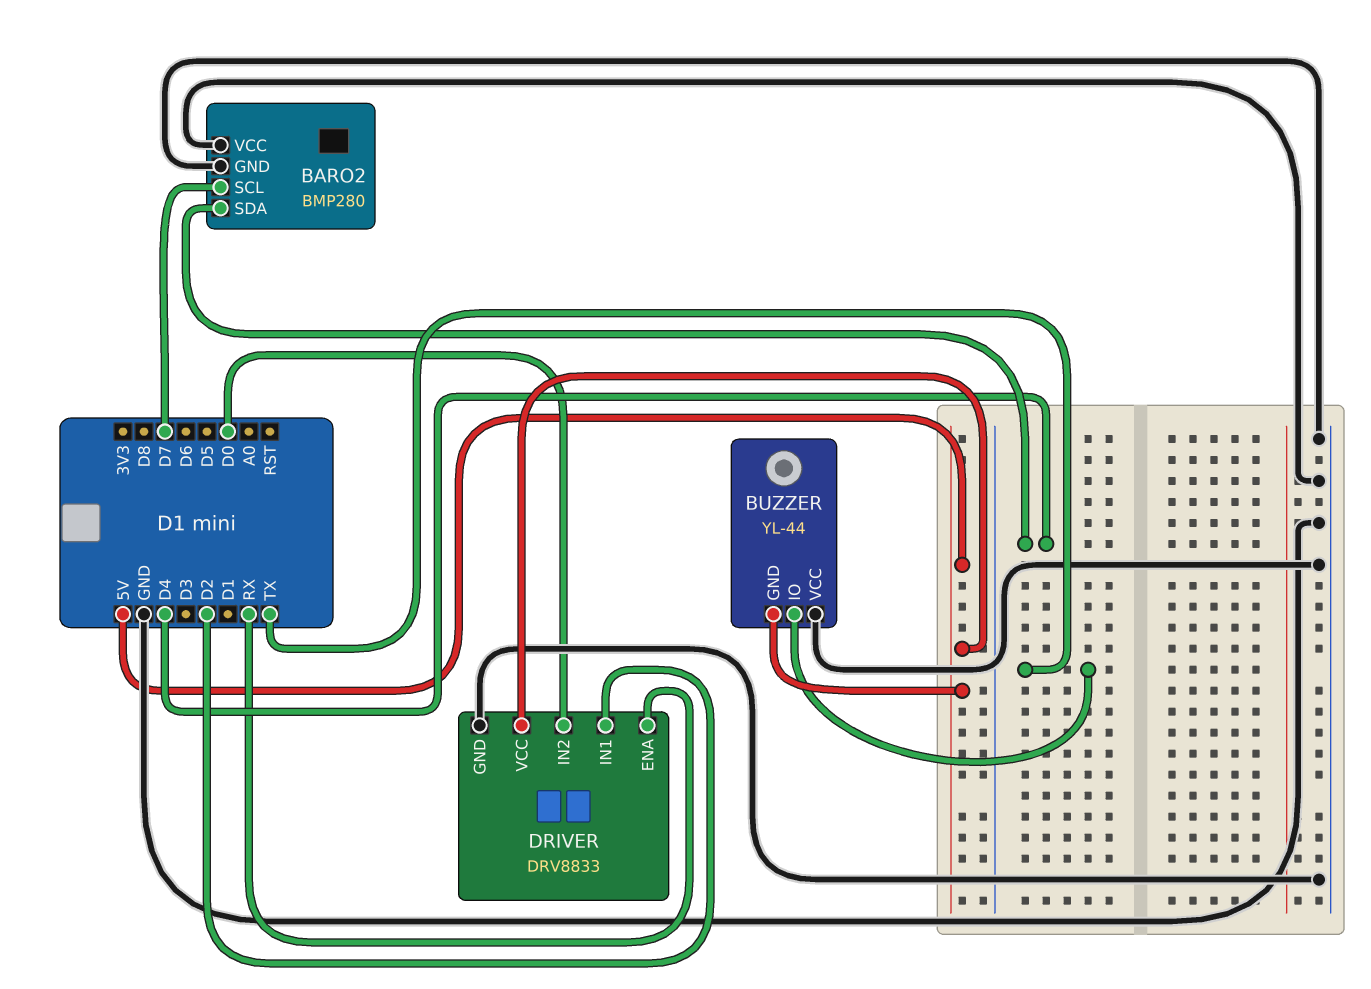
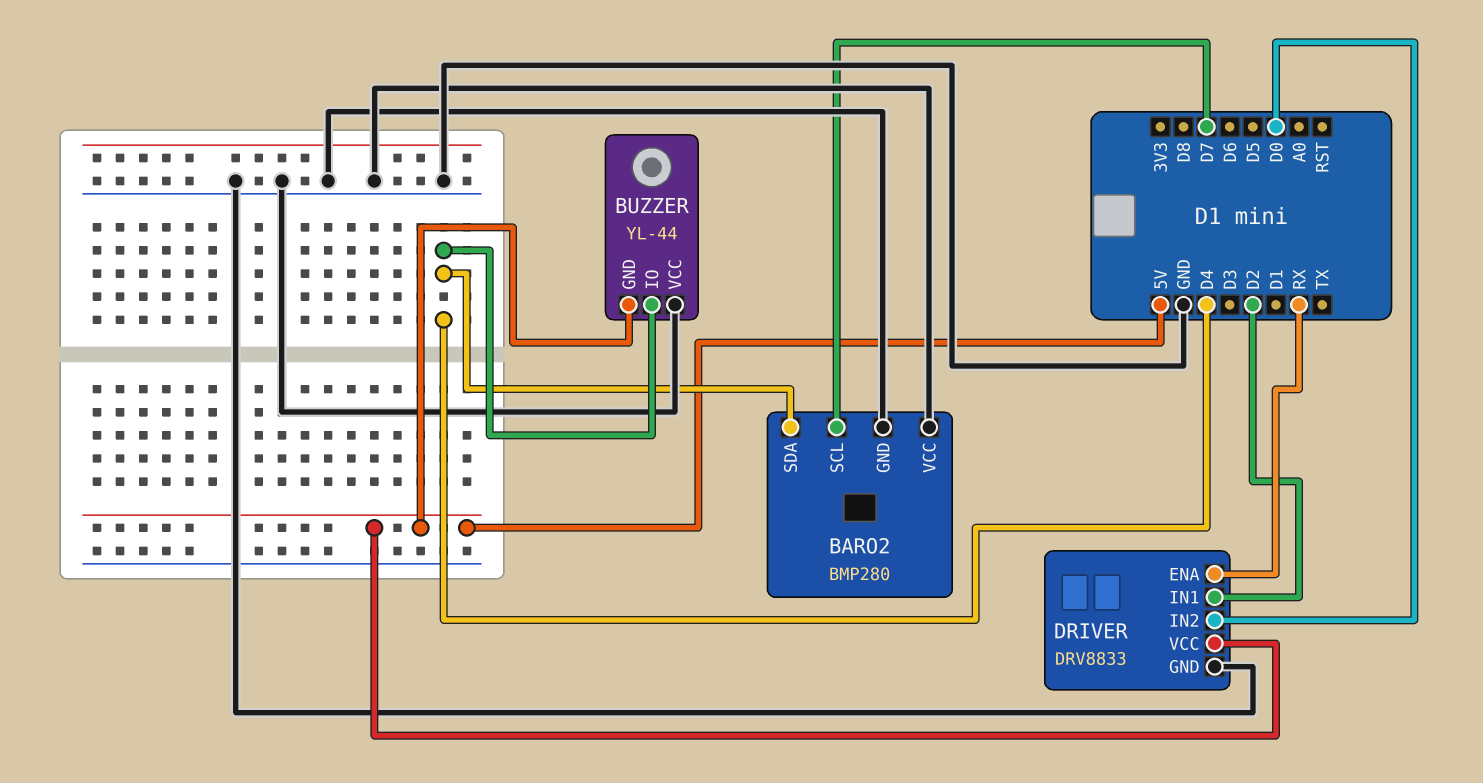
BUZZER pin IO: TX -> D4

